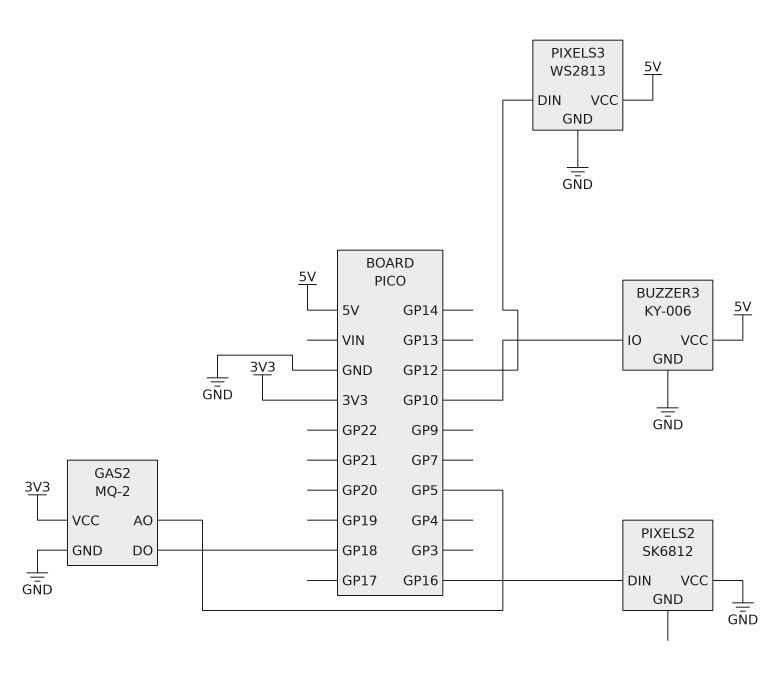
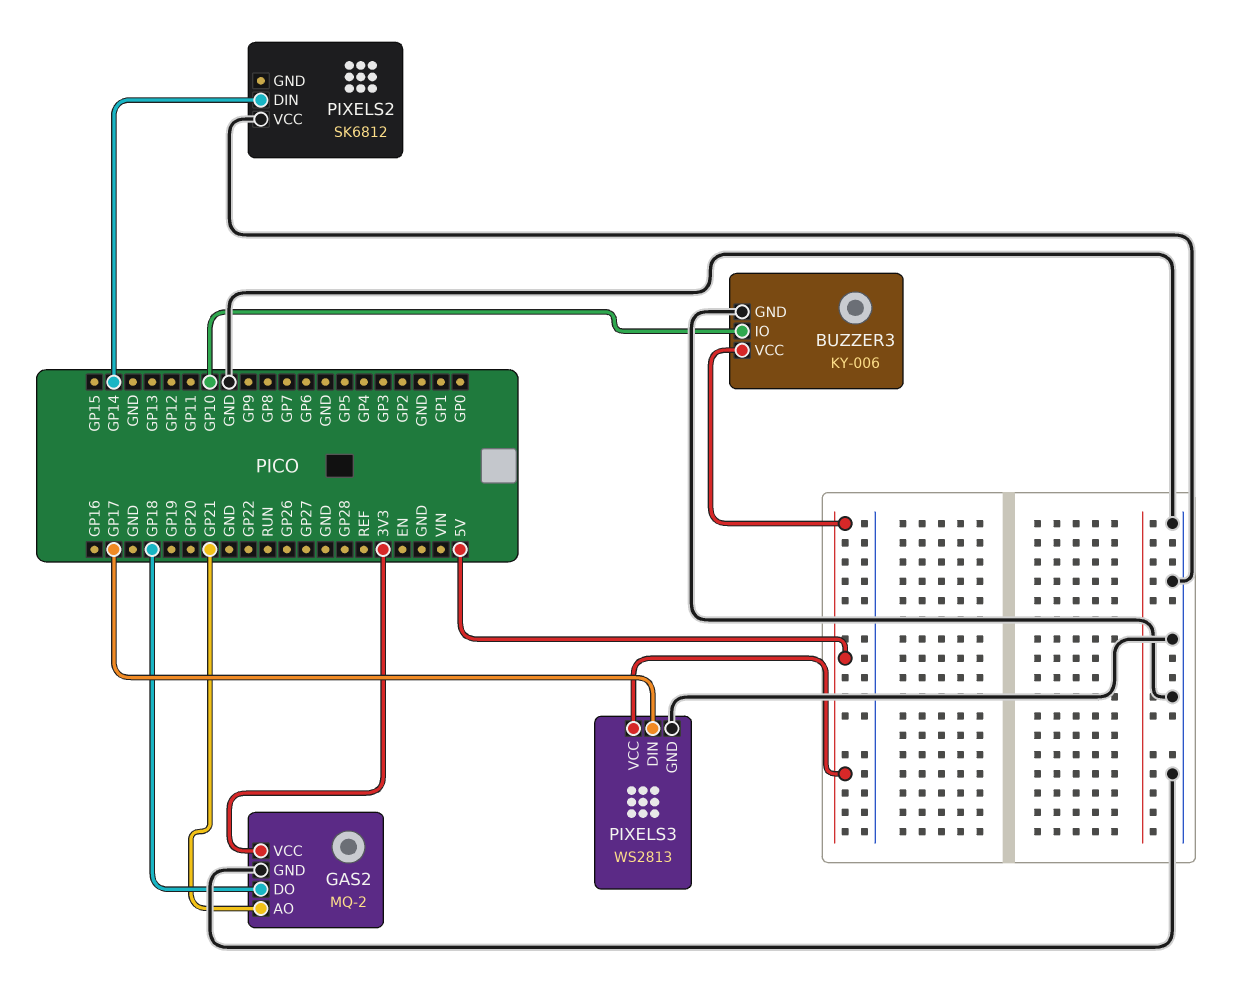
GAS2 pin AO: GP5 -> GP21
PIXELS2 pin DIN: GP16 -> GP14
PIXELS3 pin DIN: GP12 -> GP17

